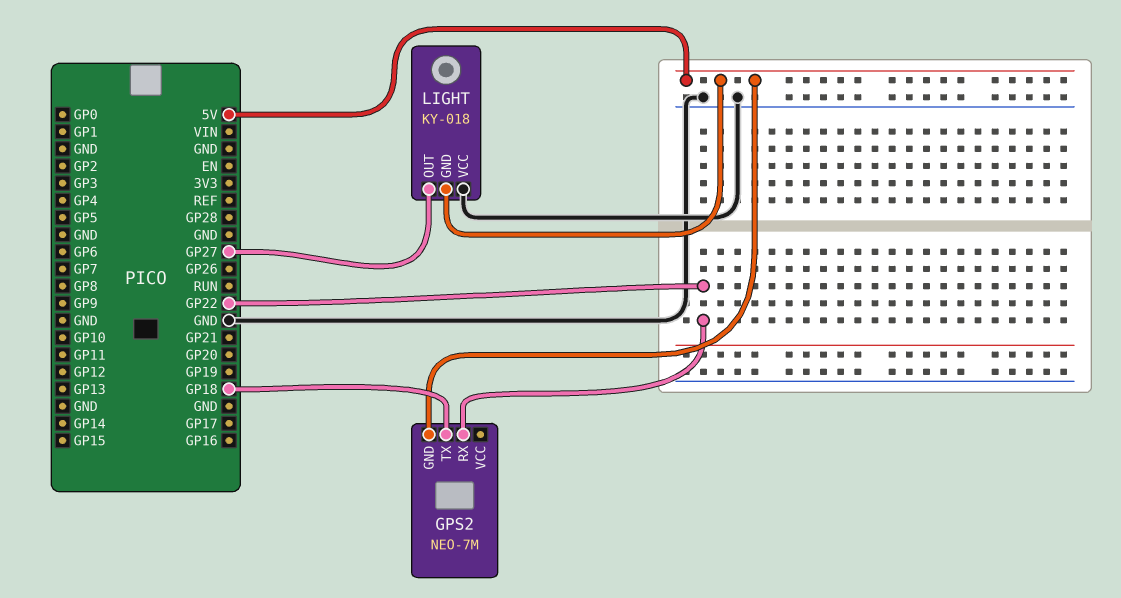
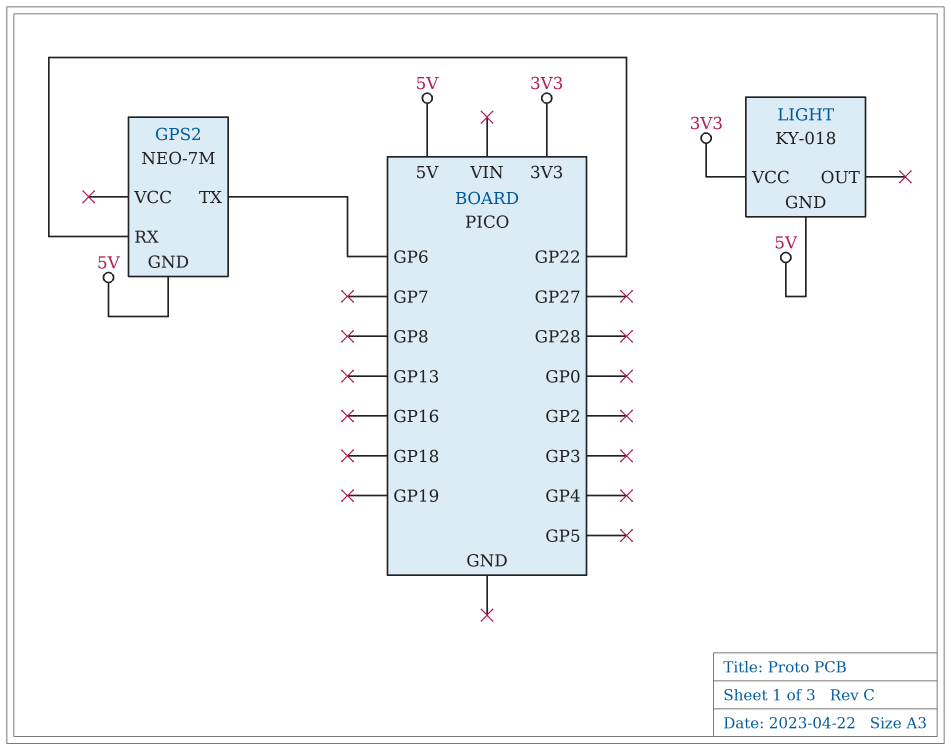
GPS2 pin TX: GP18 -> GP6
LIGHT pin OUT: GP27 -> none
LIGHT pin VCC: GND -> 3V3

